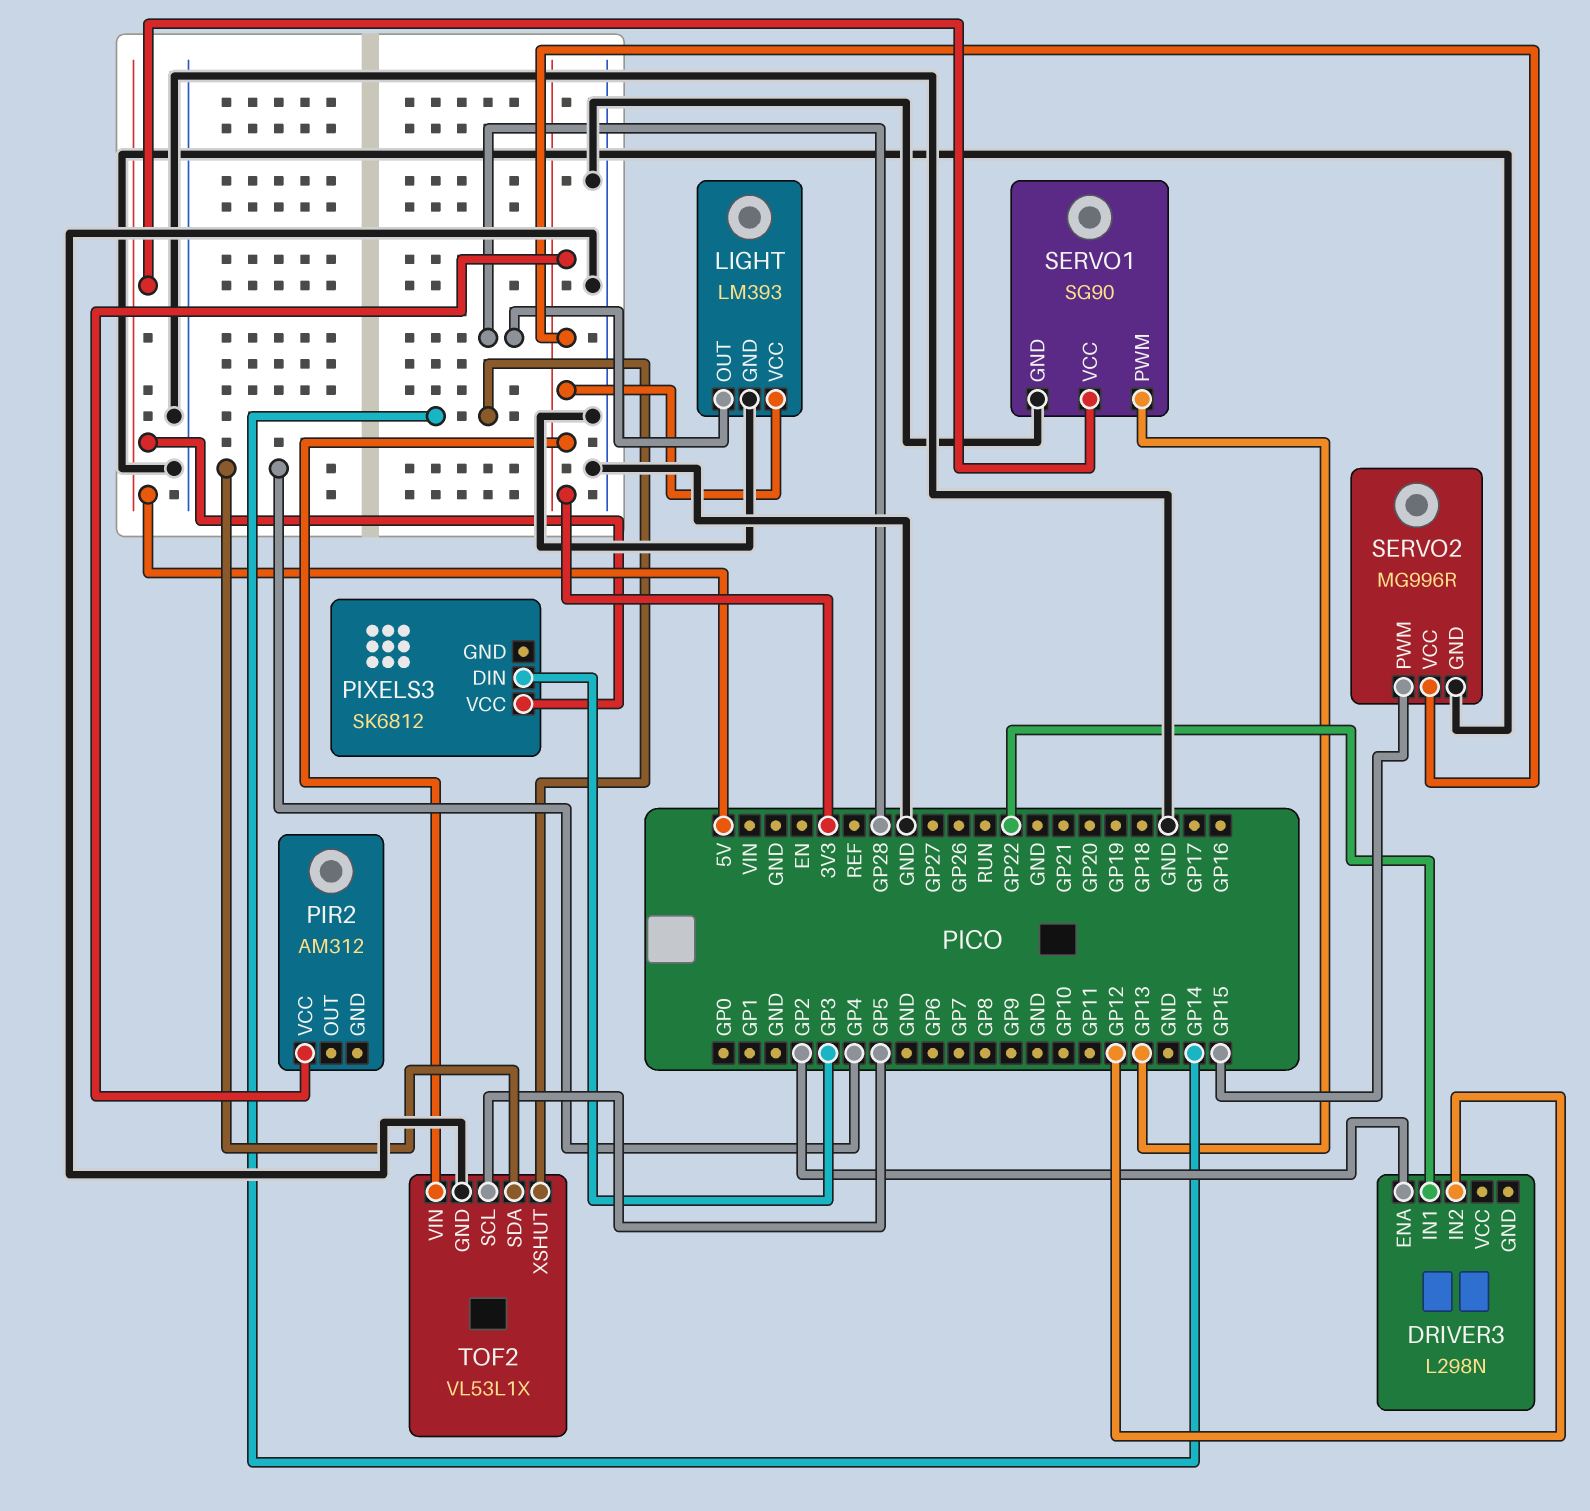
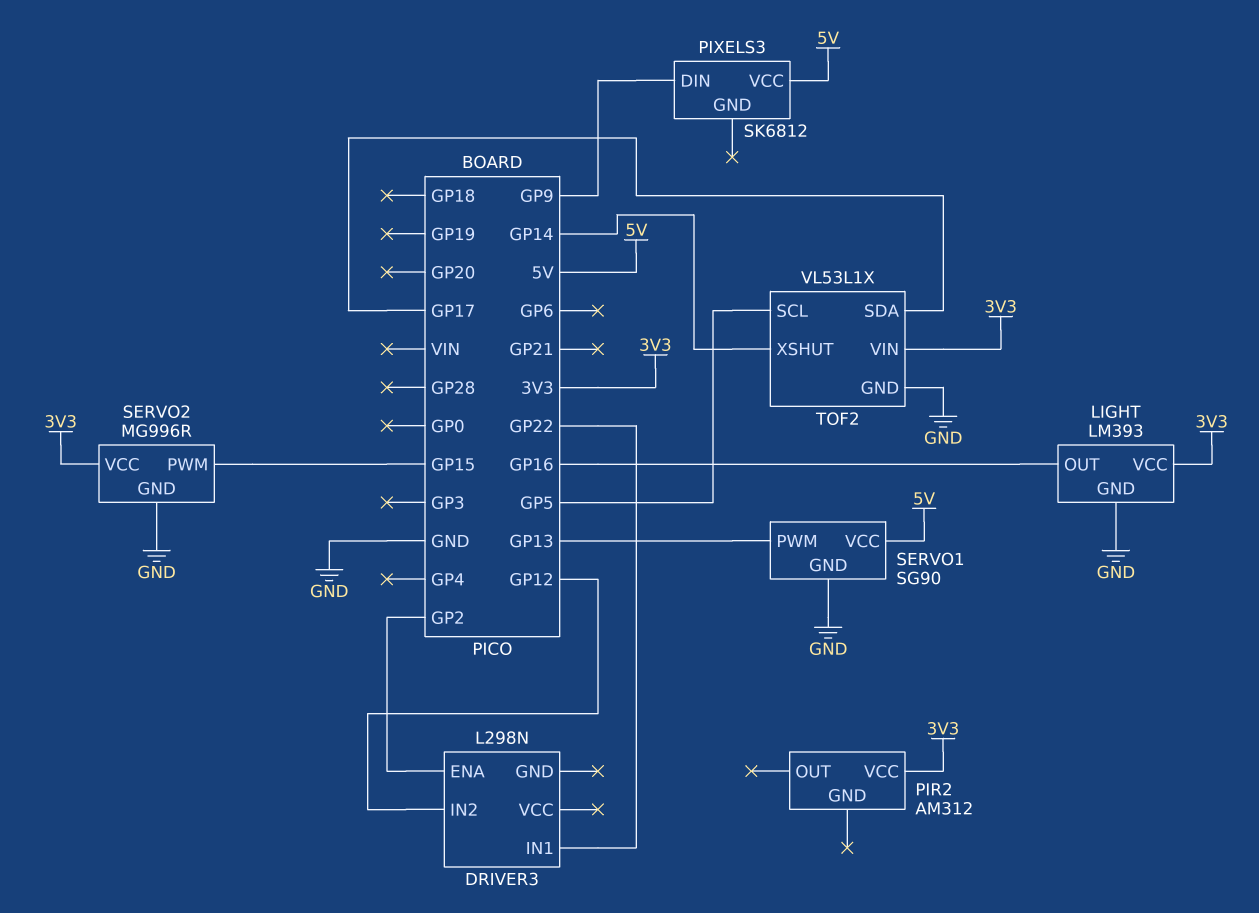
LIGHT pin OUT: GP28 -> GP16
PIXELS3 pin DIN: GP3 -> GP9
TOF2 pin SDA: GP4 -> GP17

